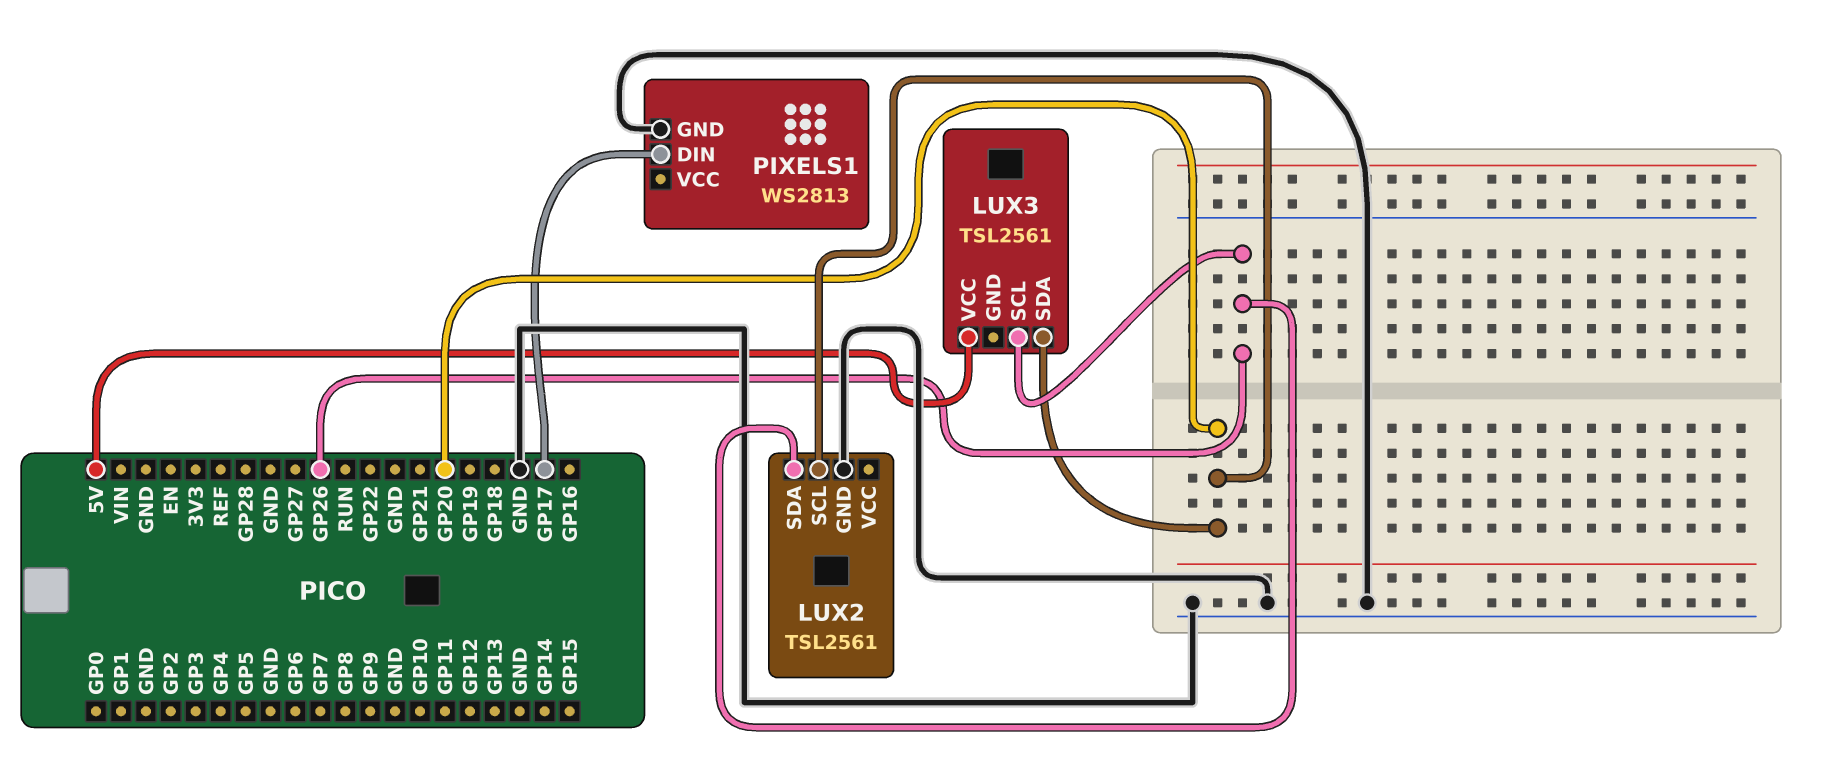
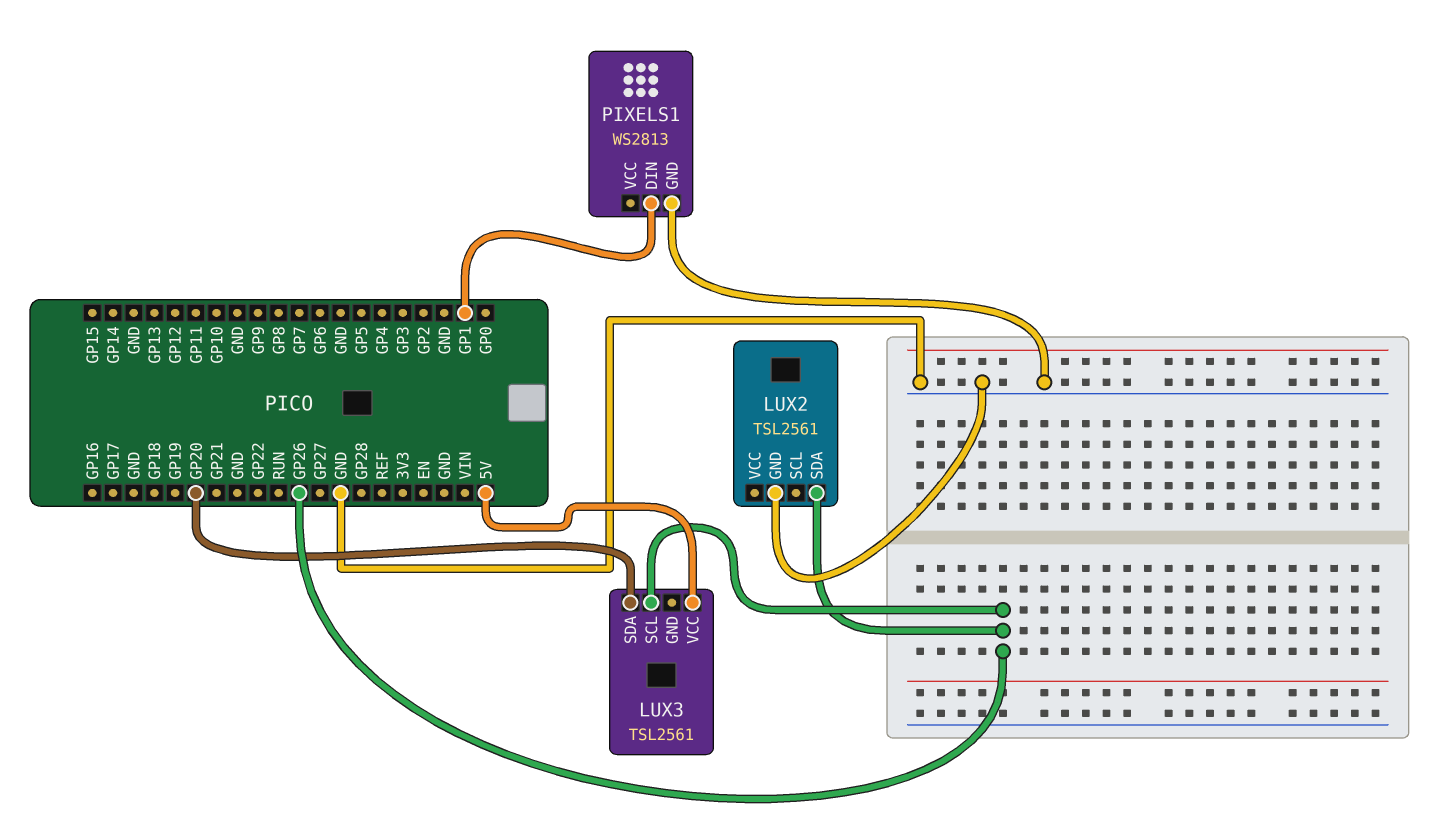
LUX2 pin SCL: GP20 -> none
PIXELS1 pin DIN: GP17 -> GP1

